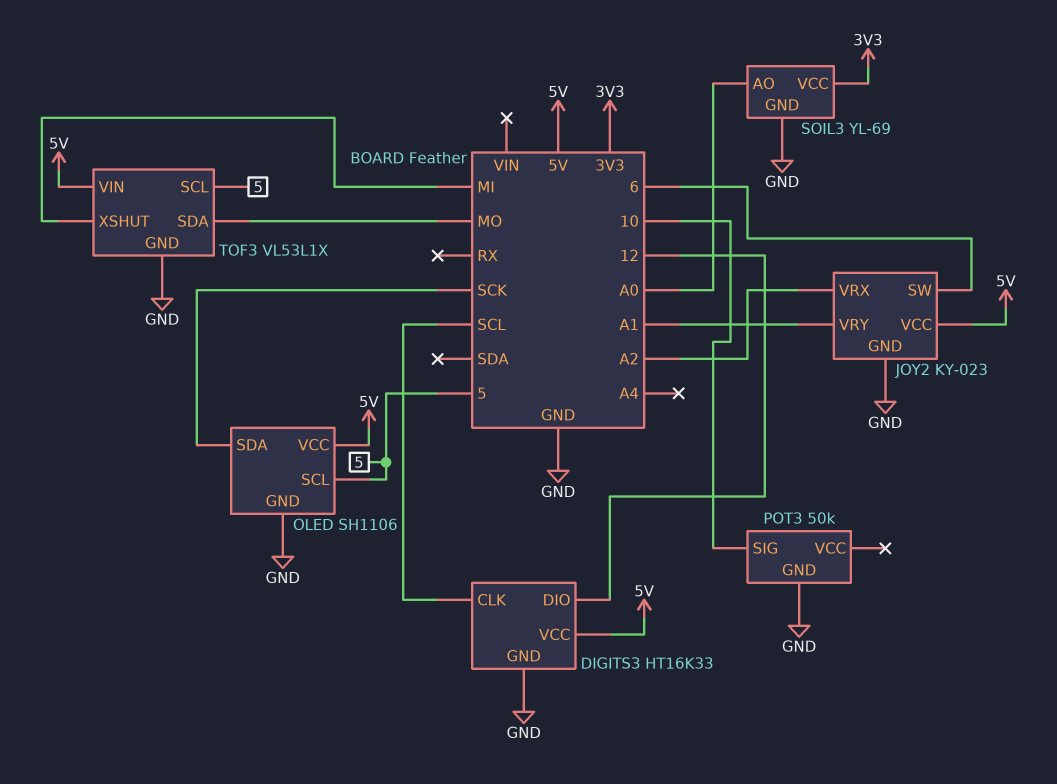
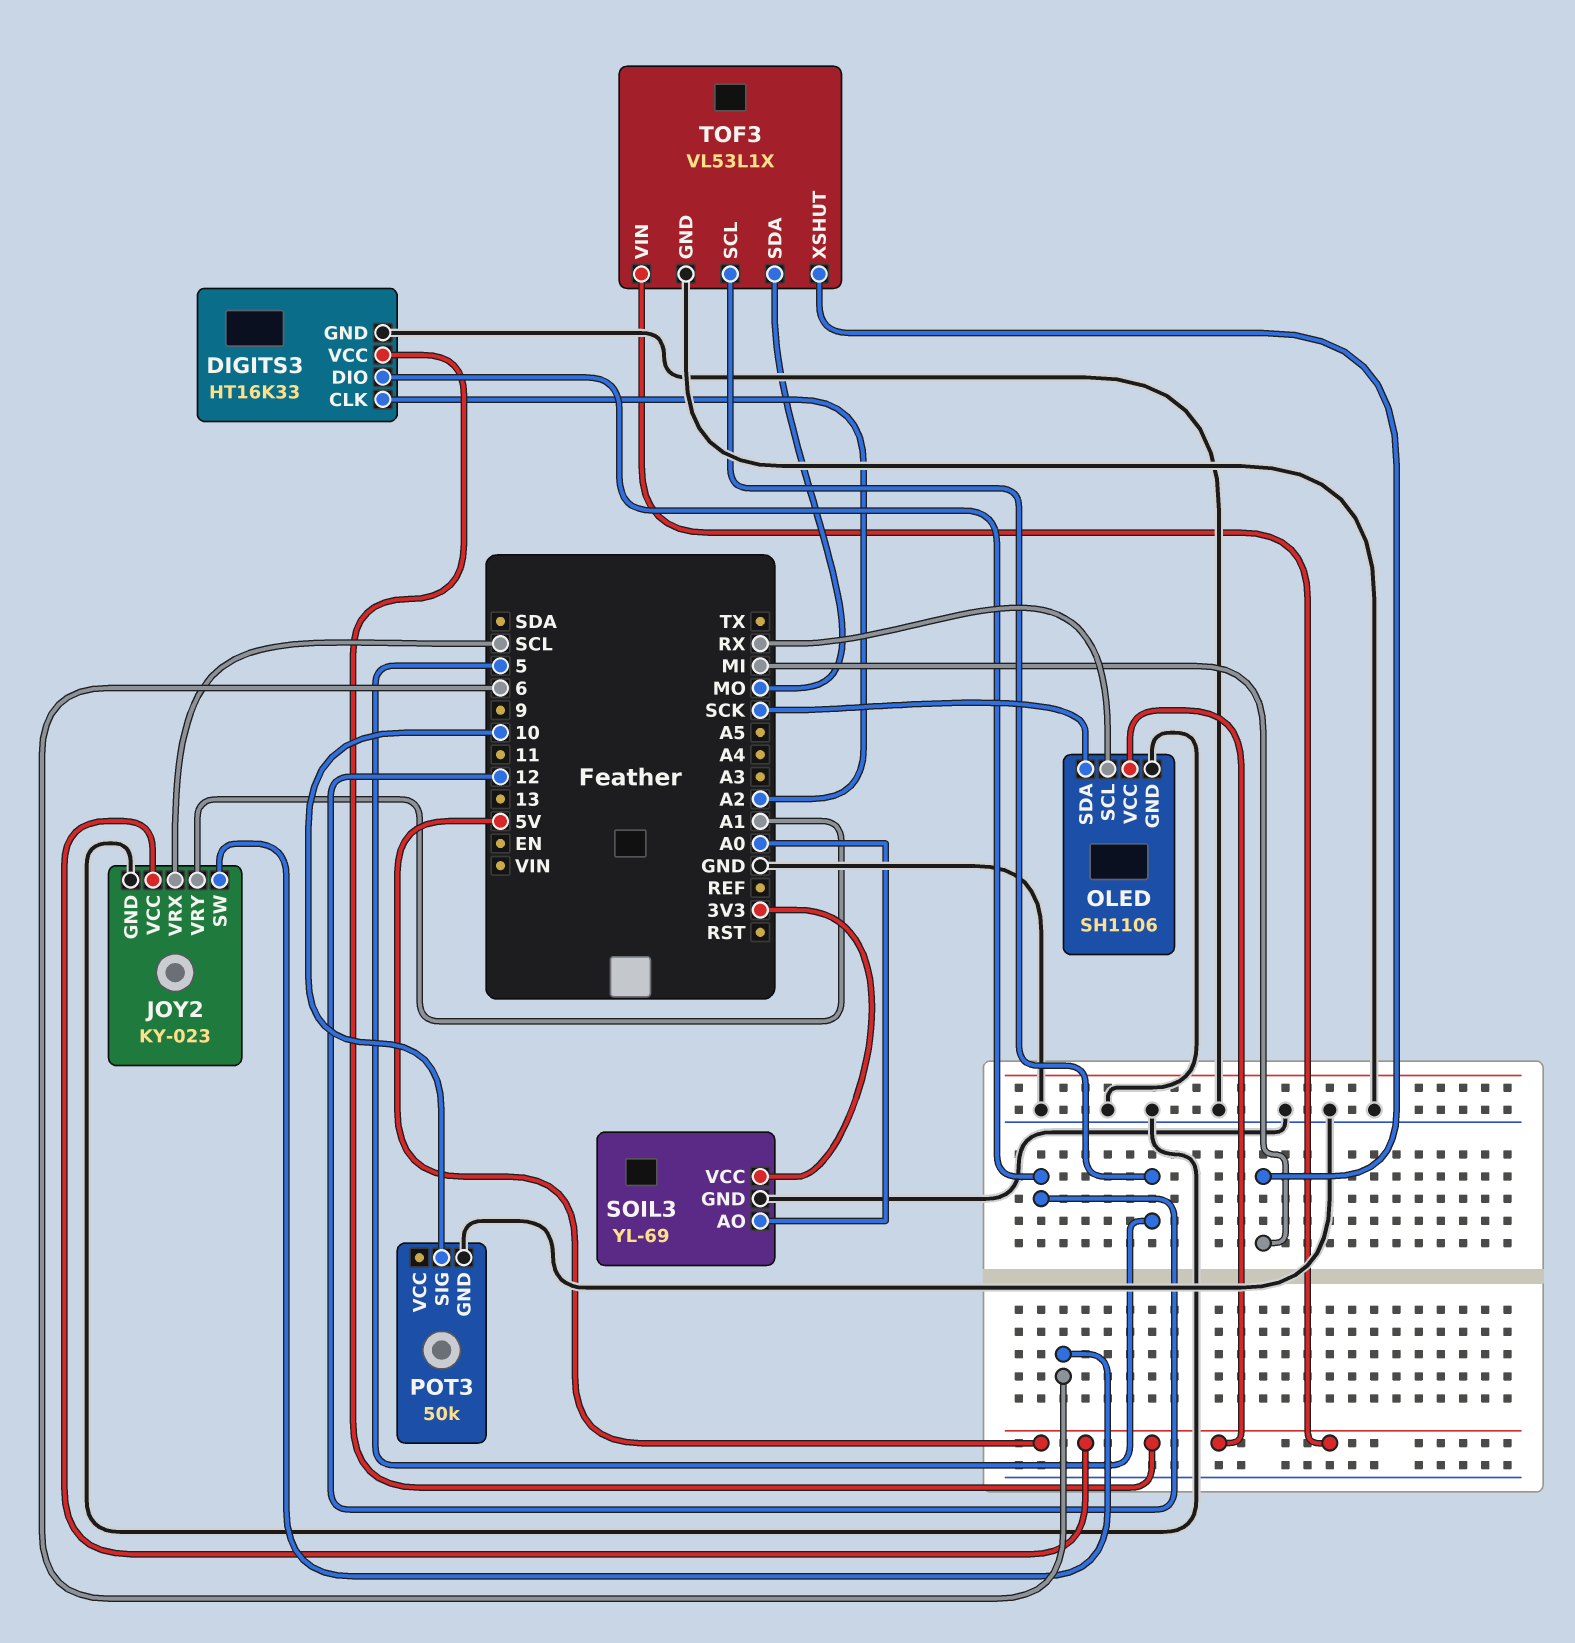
DIGITS3 pin CLK: SCL -> A2
JOY2 pin VRX: A2 -> SCL
OLED pin SCL: 5 -> RX

